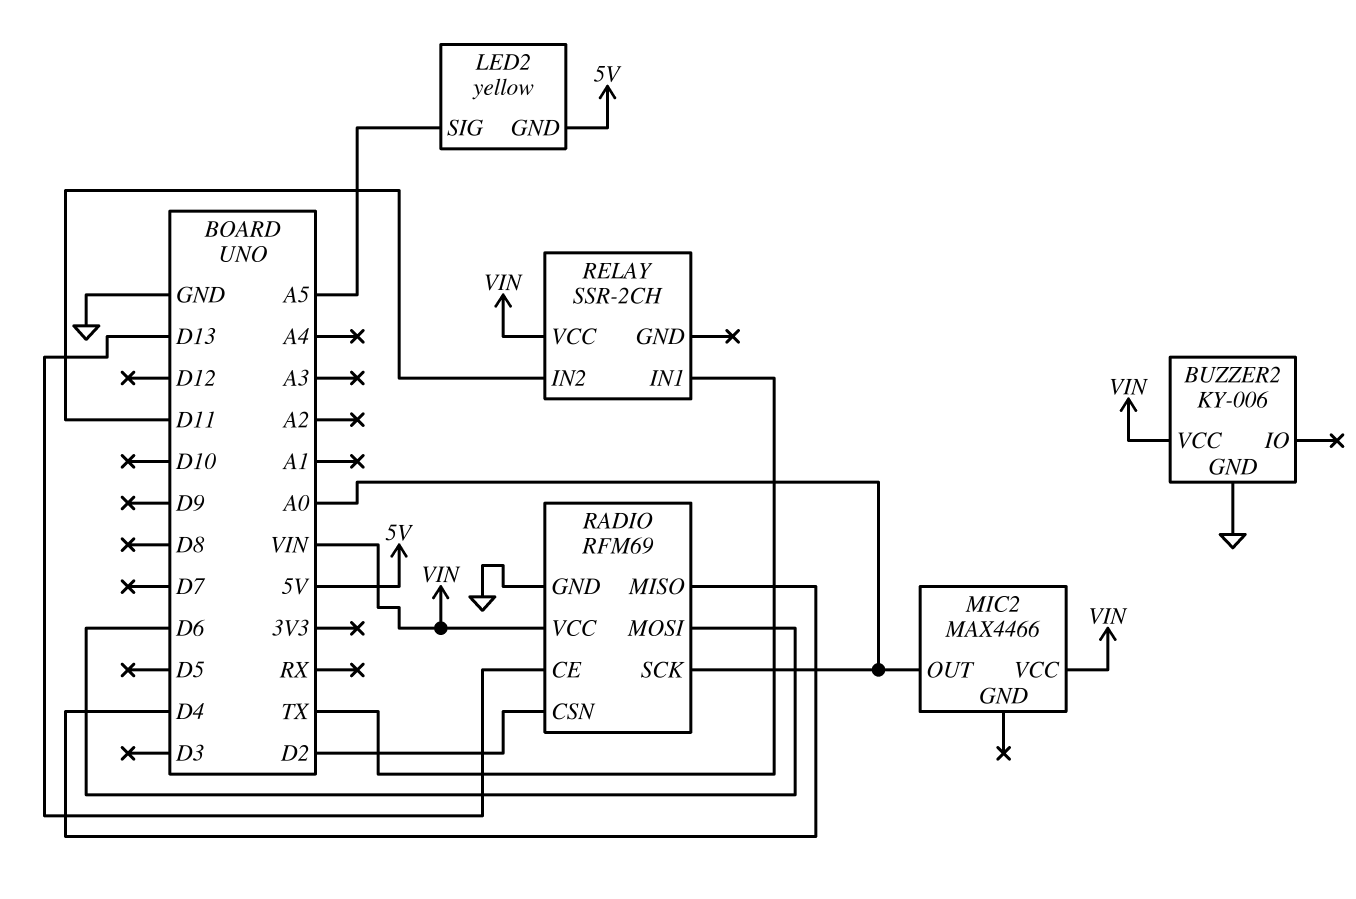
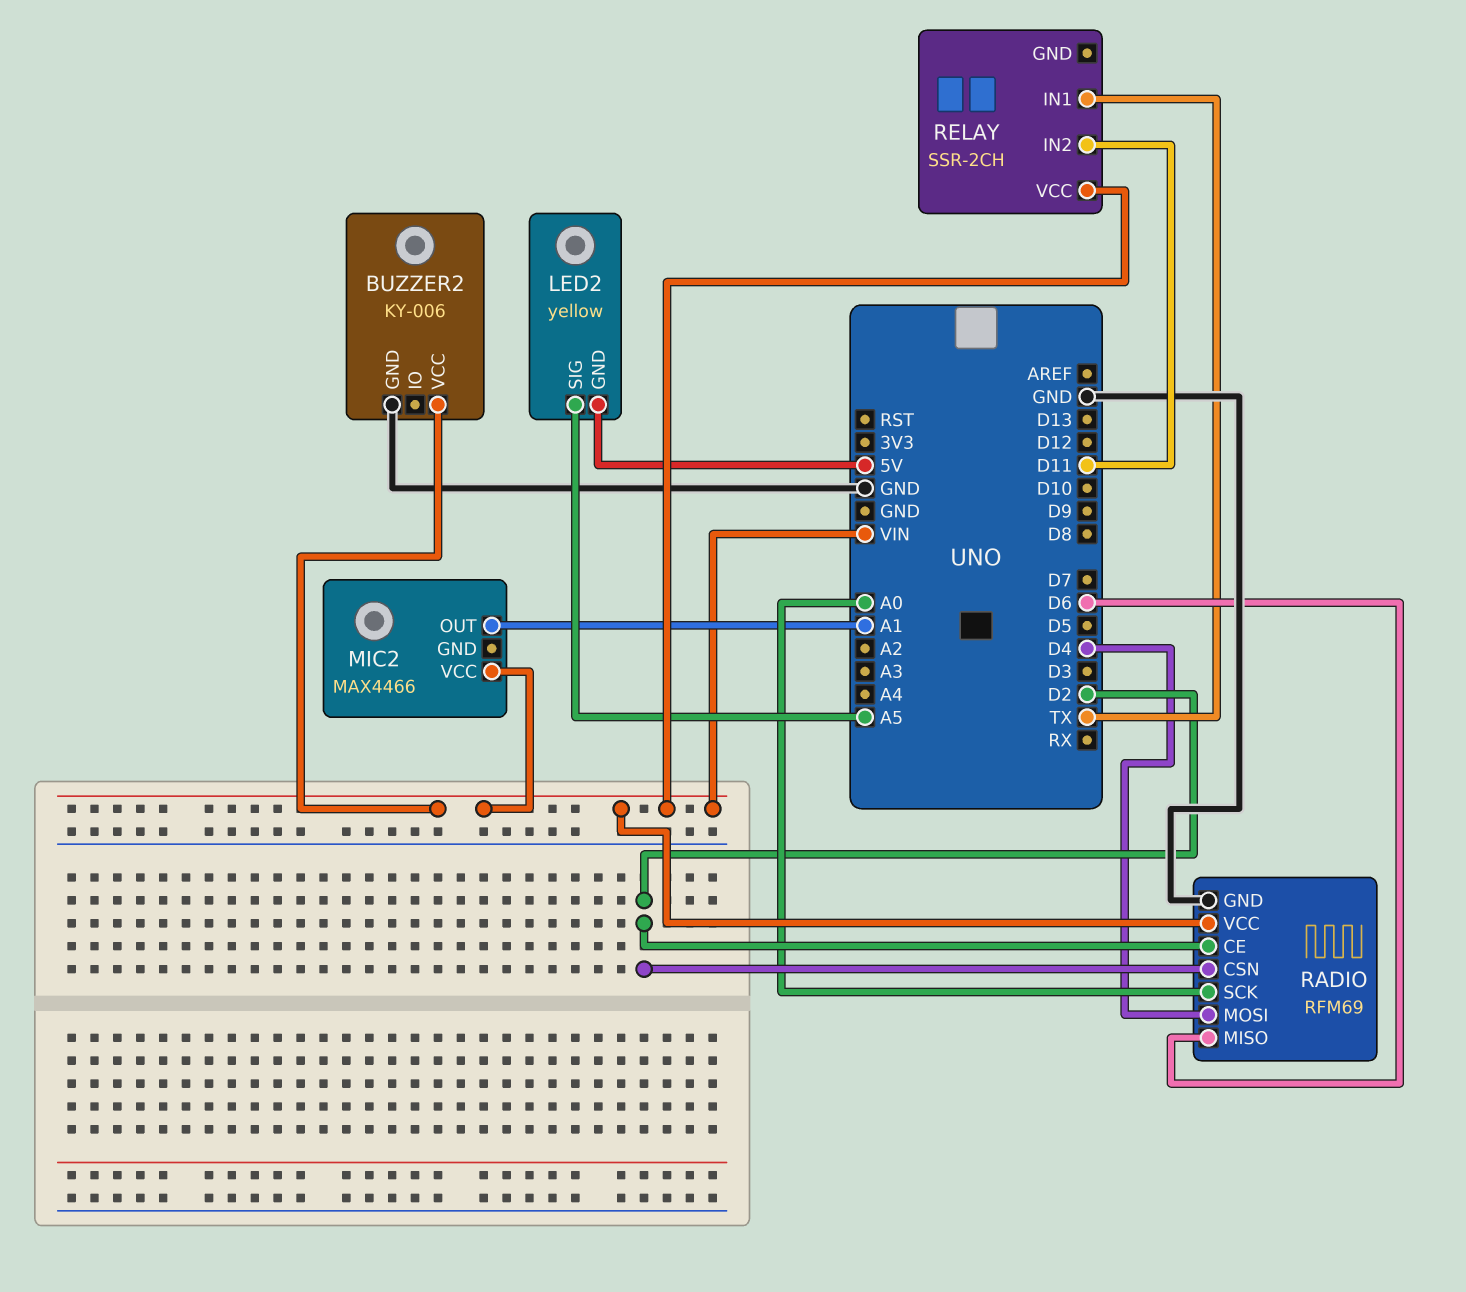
MIC2 pin OUT: A0 -> A1
RADIO pin CE: D13 -> D2
RADIO pin MISO: D4 -> D6
RADIO pin MOSI: D6 -> D4

